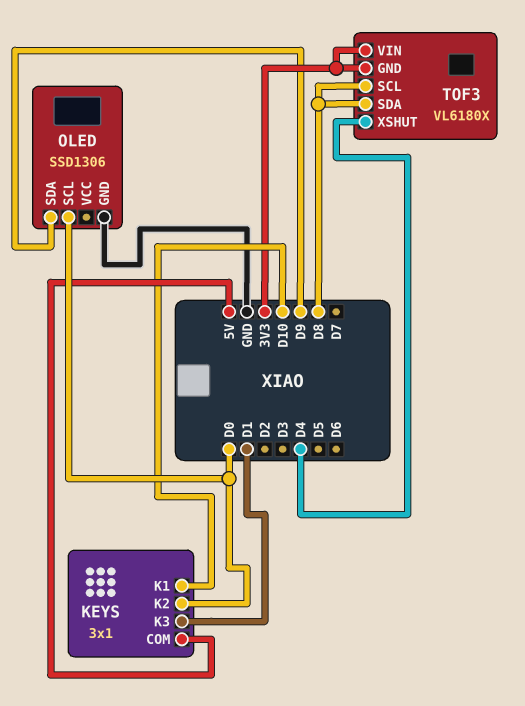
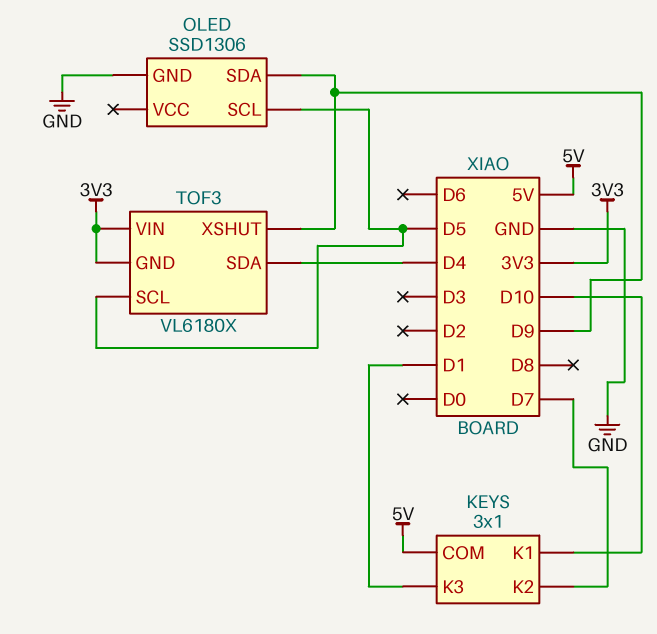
KEYS pin K2: D0 -> D7
OLED pin SCL: D0 -> D5
TOF3 pin SCL: D8 -> D5
TOF3 pin SDA: D8 -> D4
TOF3 pin XSHUT: D4 -> D9

